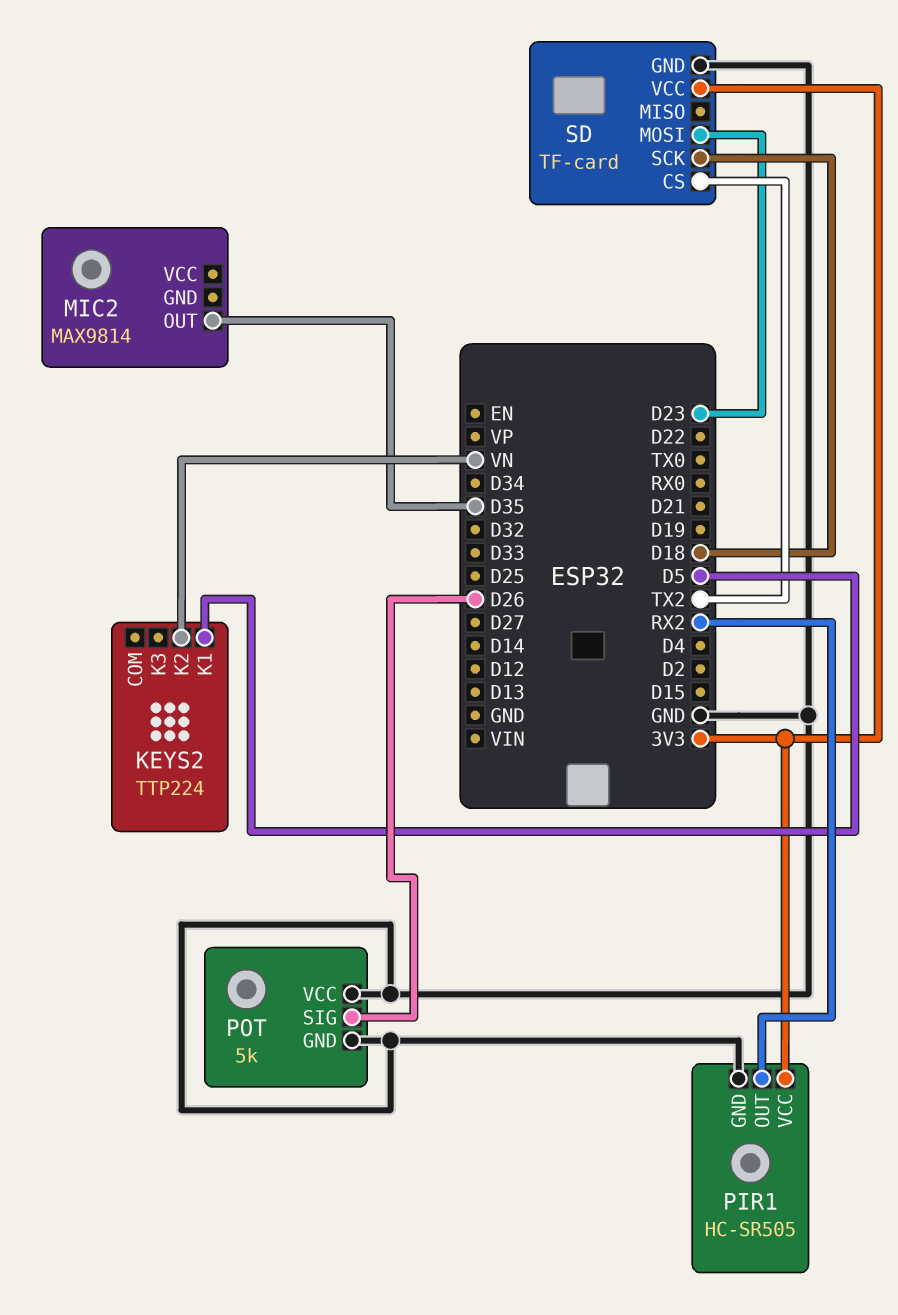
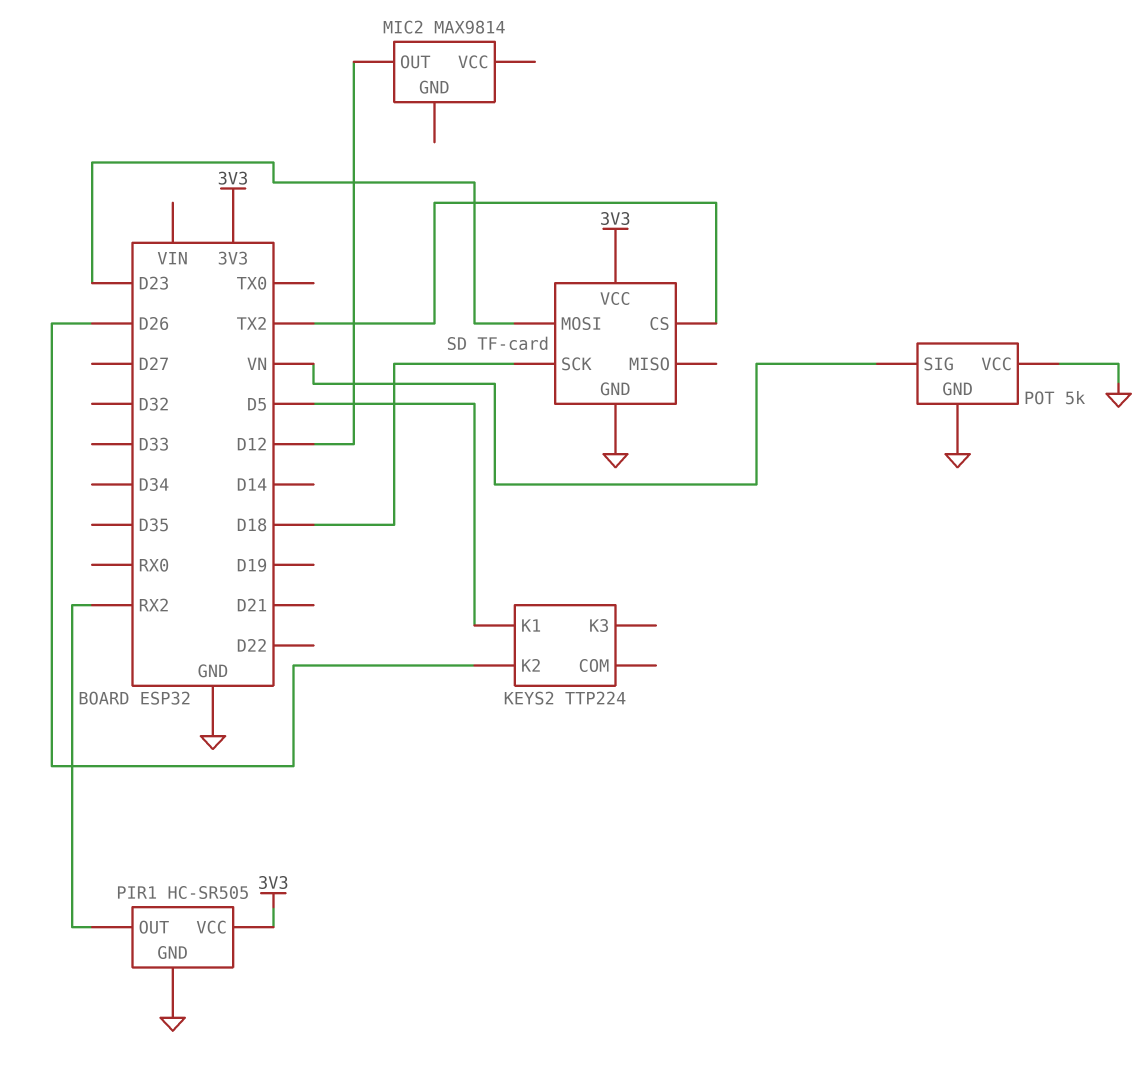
KEYS2 pin K2: VN -> D26
MIC2 pin OUT: D35 -> D12
POT pin SIG: D26 -> VN

